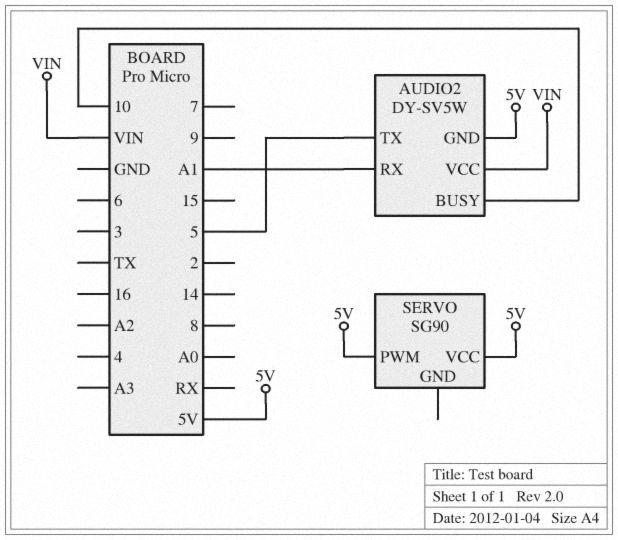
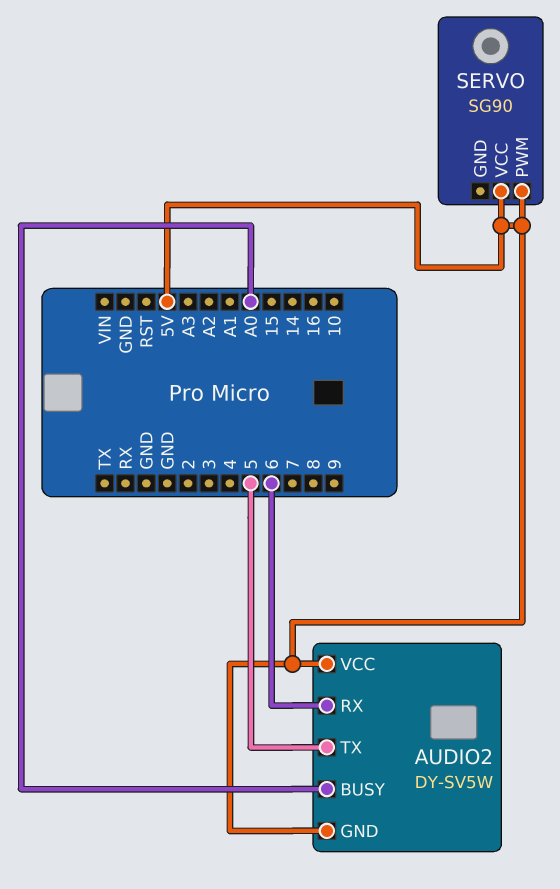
AUDIO2 pin BUSY: 10 -> A0
AUDIO2 pin RX: A1 -> 6
AUDIO2 pin VCC: VIN -> 5V

